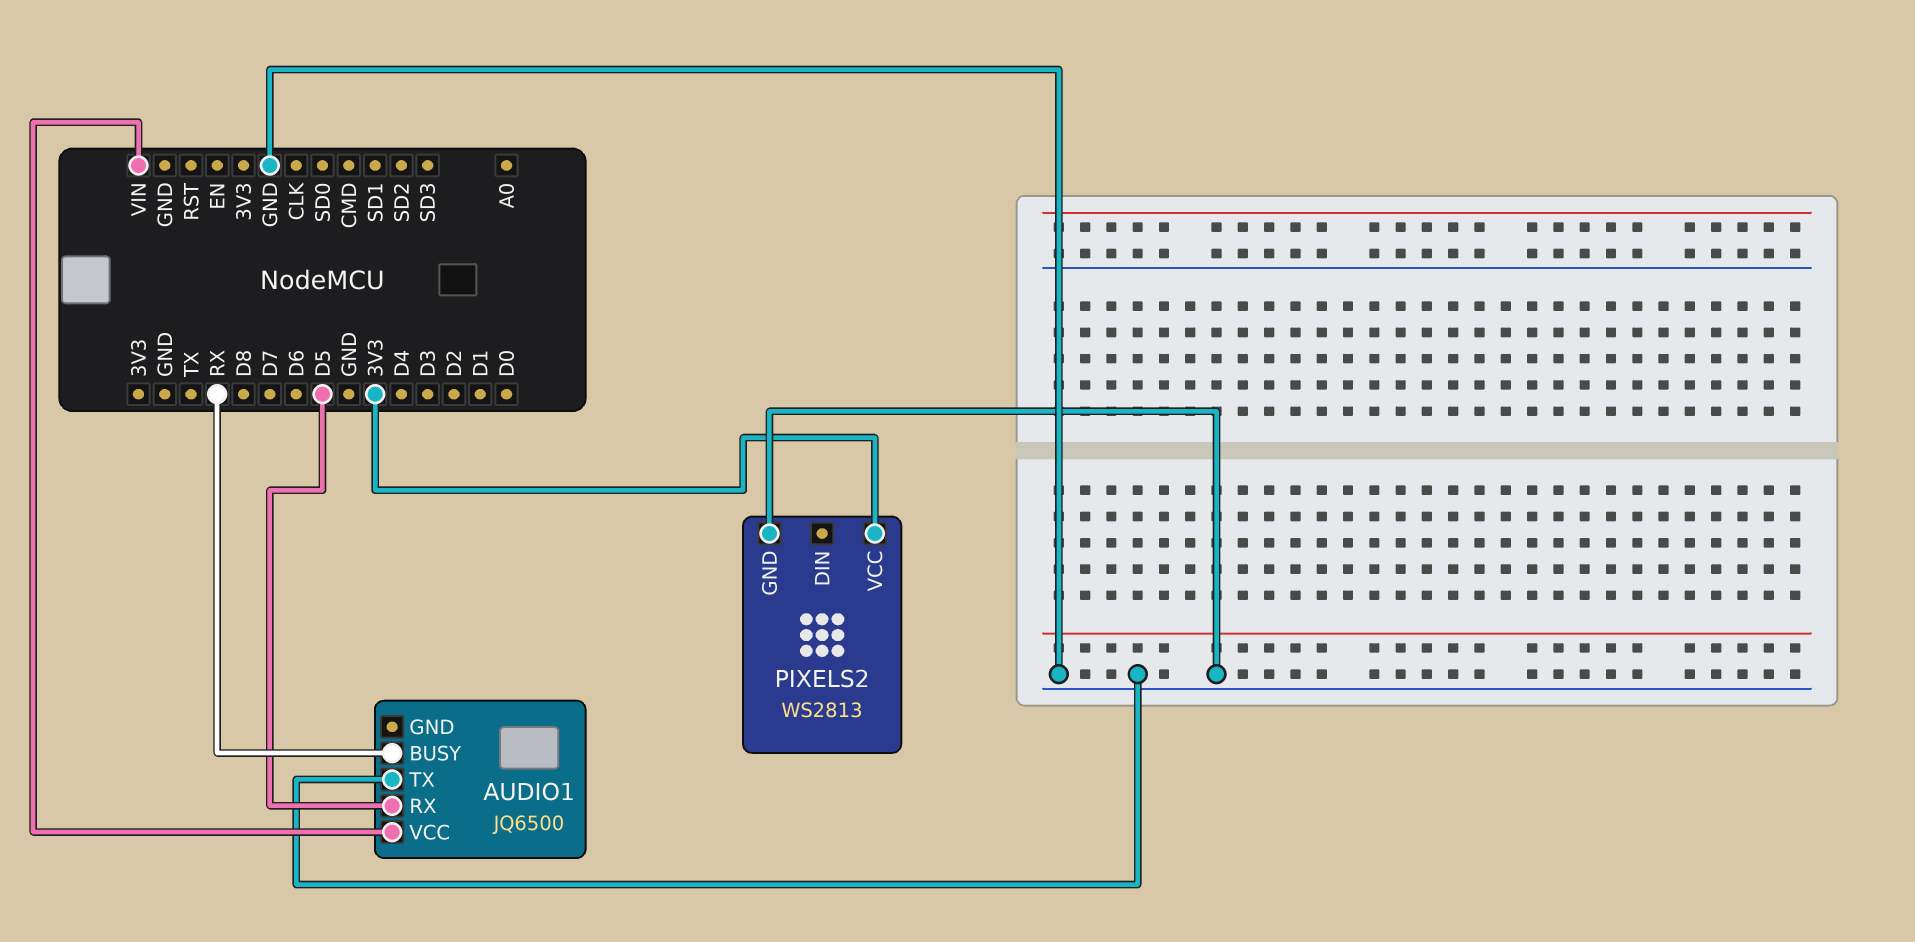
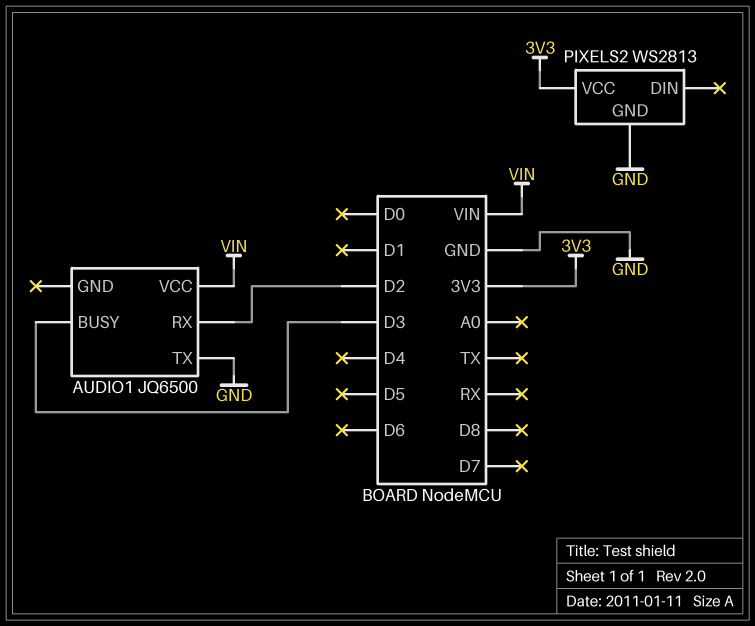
AUDIO1 pin BUSY: RX -> D3
AUDIO1 pin RX: D5 -> D2

